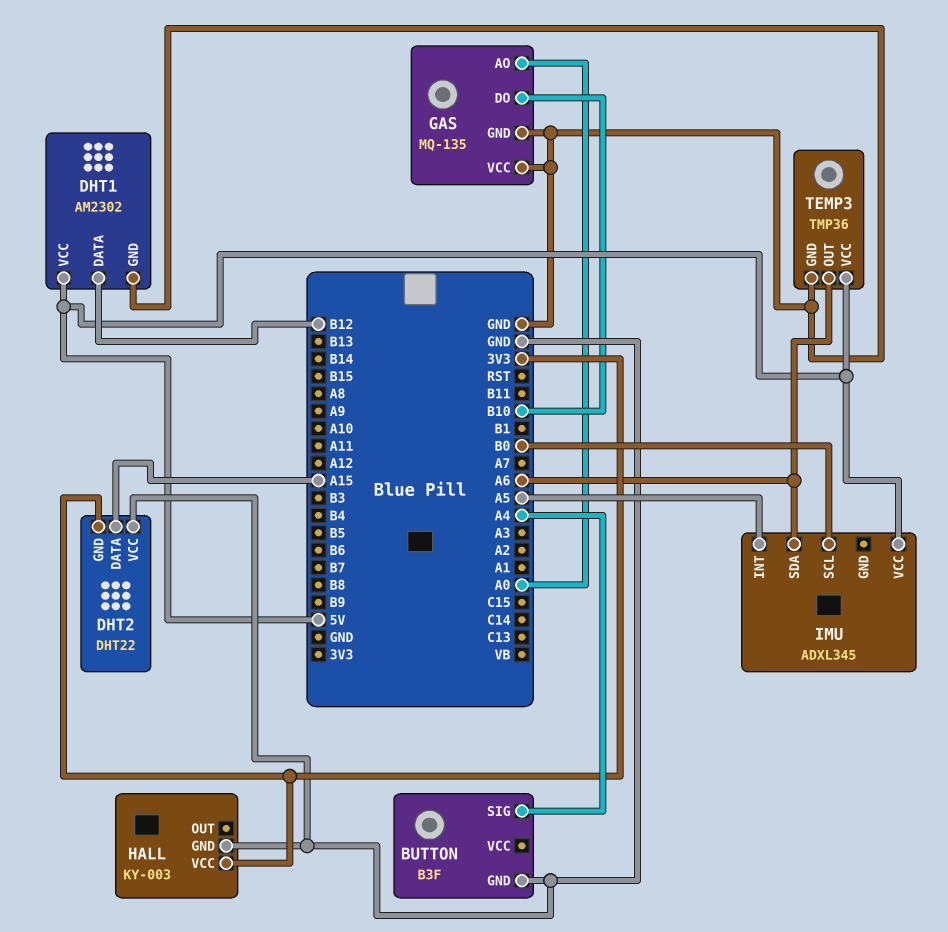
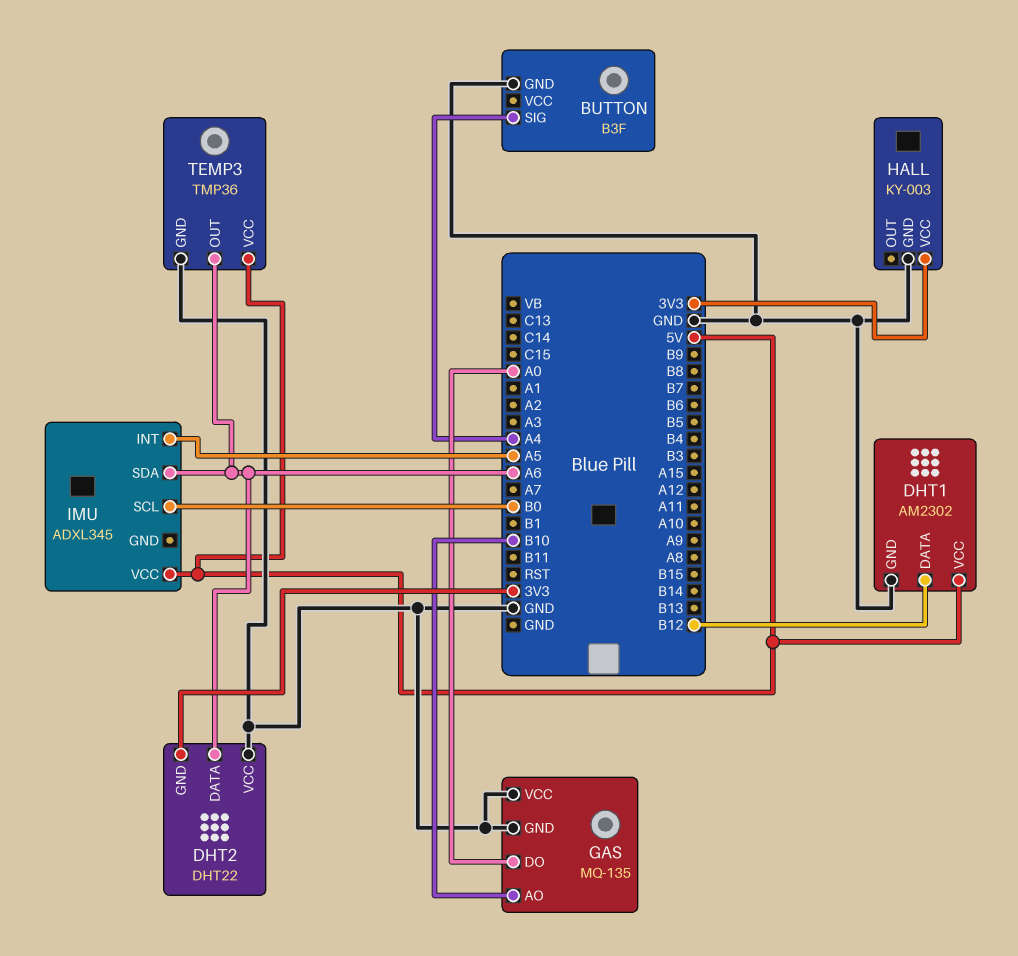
DHT2 pin DATA: A15 -> A6
GAS pin AO: A0 -> B10
GAS pin DO: B10 -> A0

